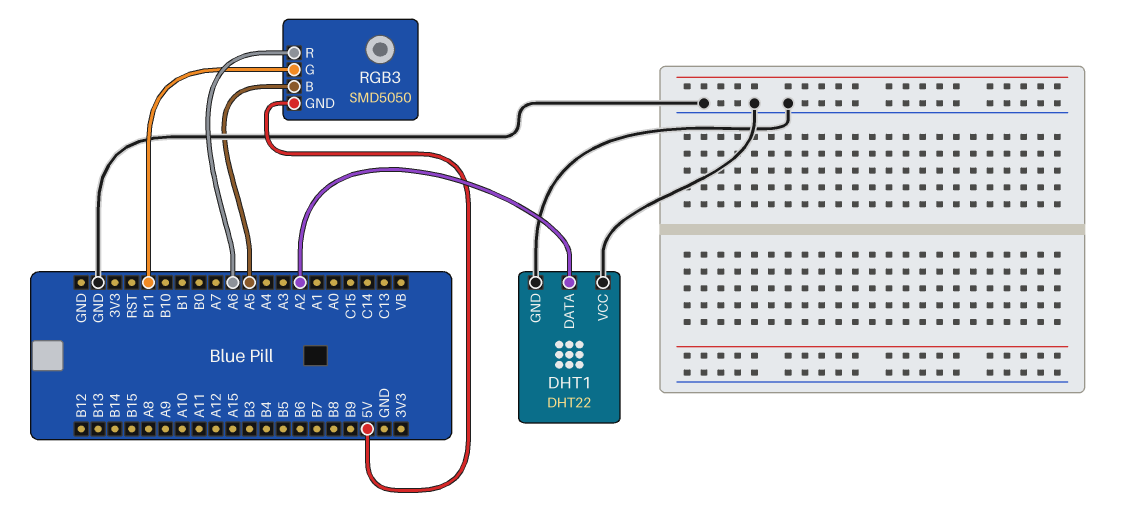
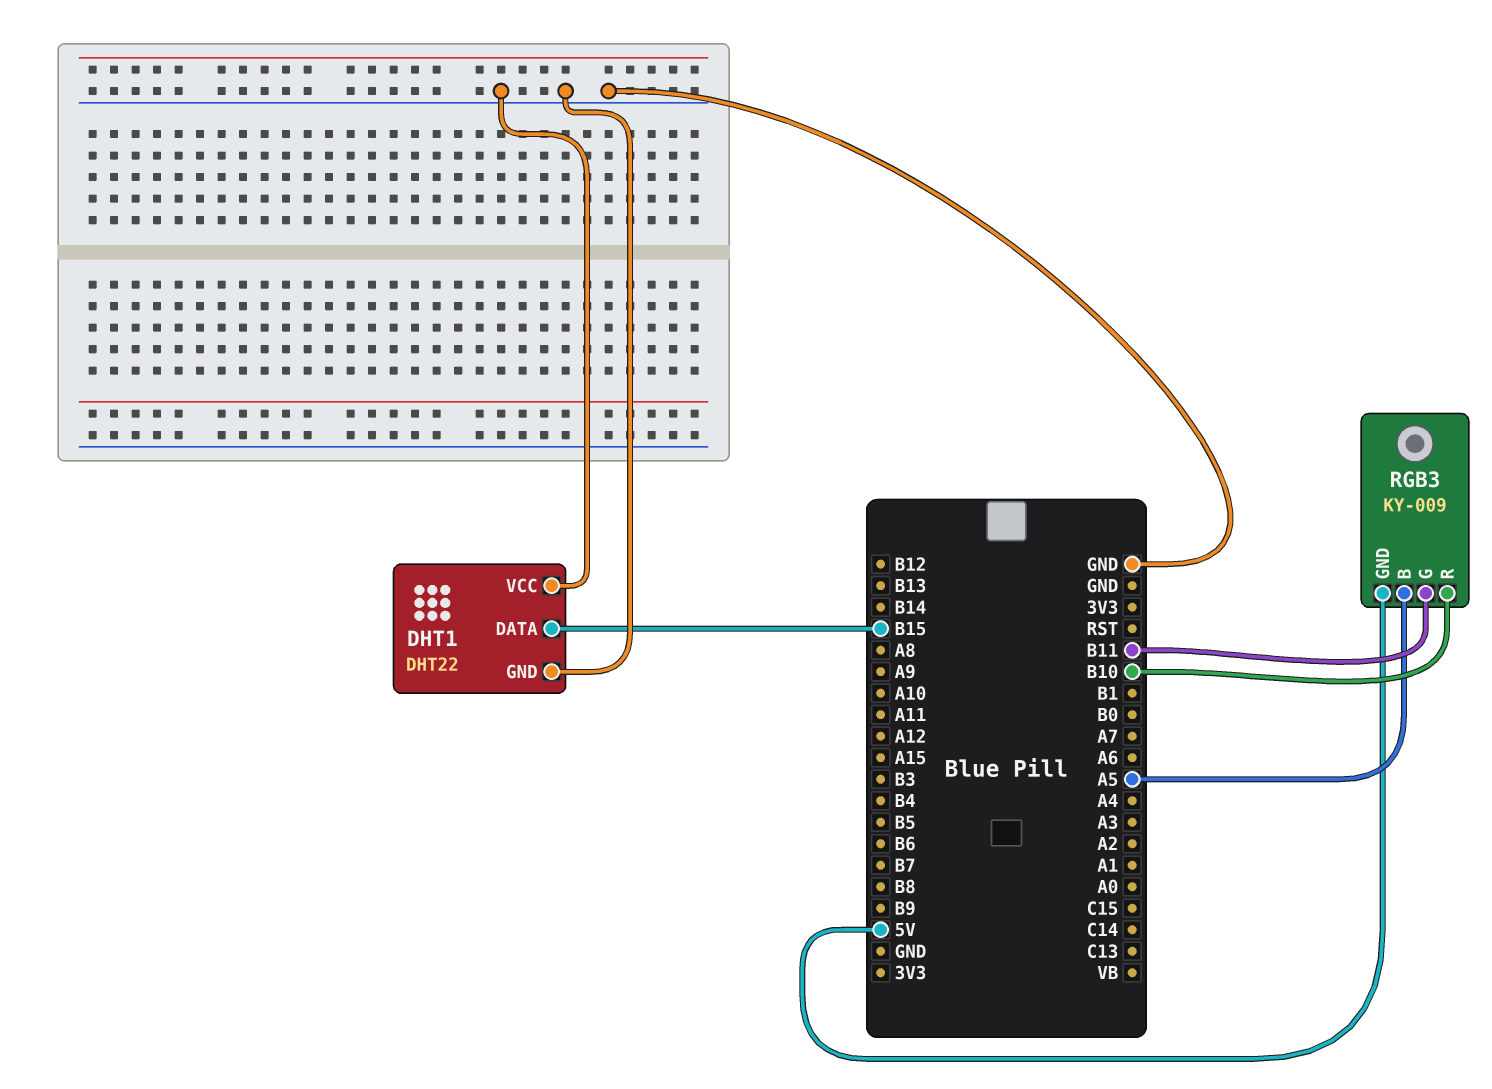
DHT1 pin DATA: A2 -> B15
RGB3: SMD5050 -> KY-009
RGB3 pin R: A6 -> B10

